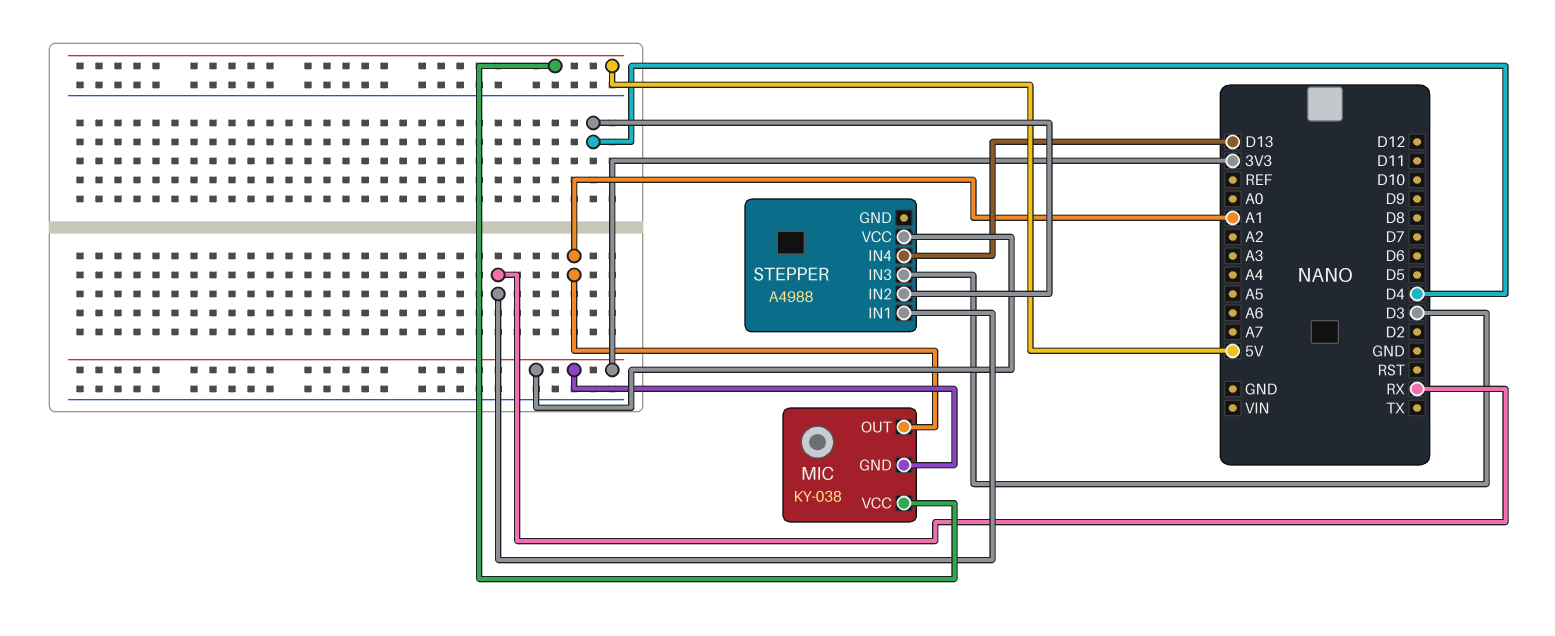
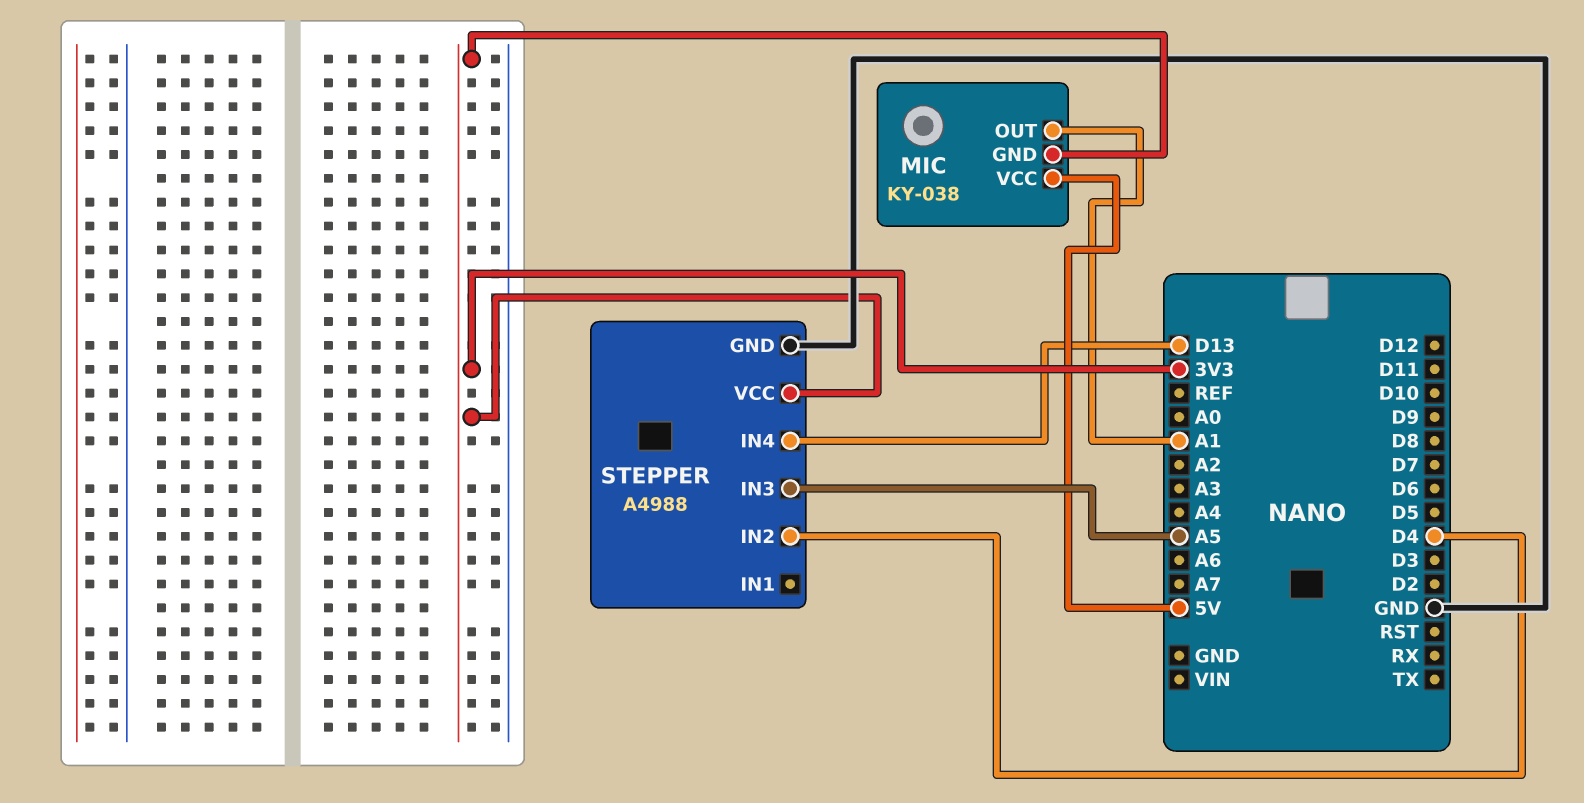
STEPPER pin GND: none -> GND
STEPPER pin IN1: RX -> none
STEPPER pin IN3: D3 -> A5

